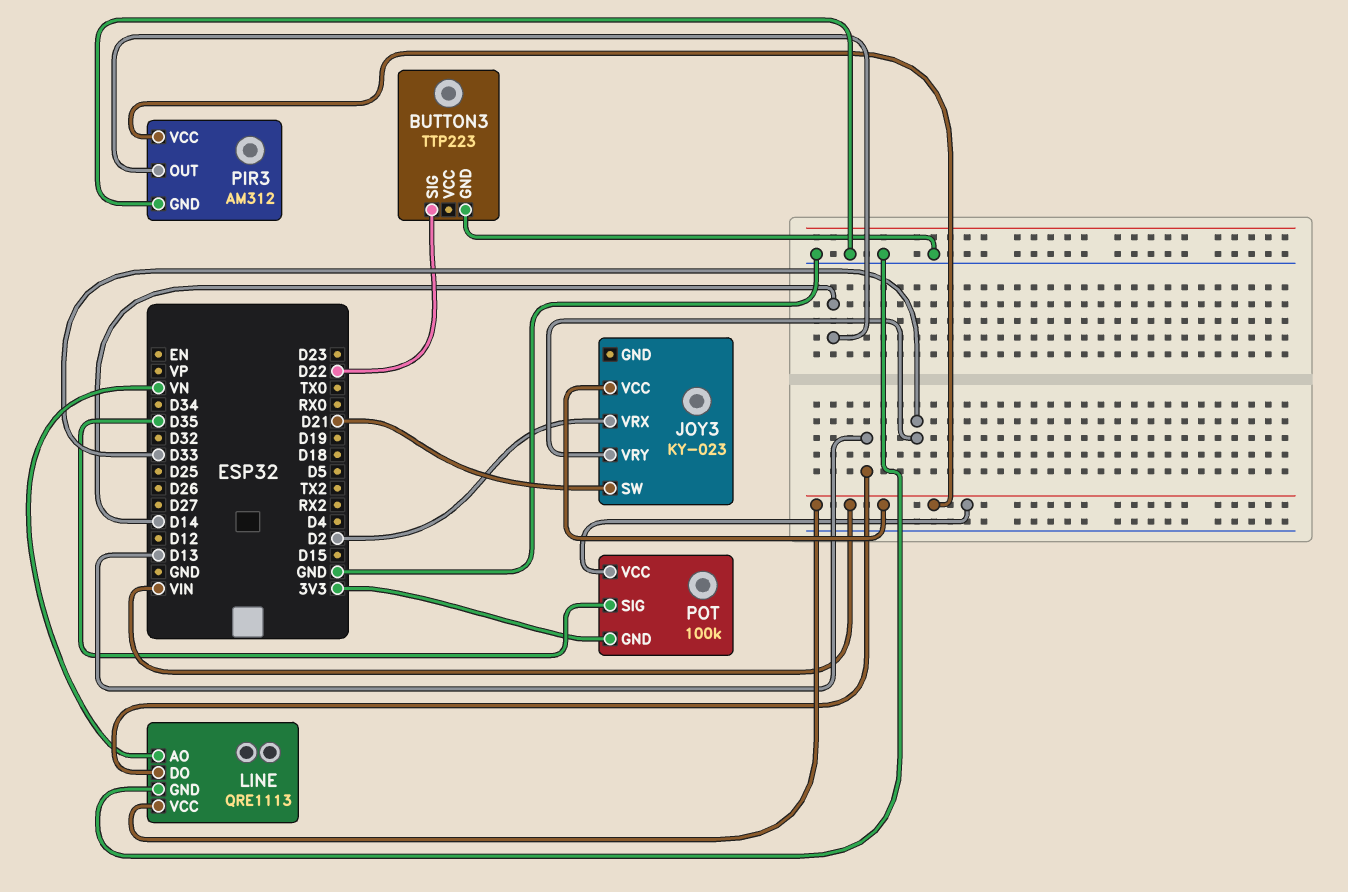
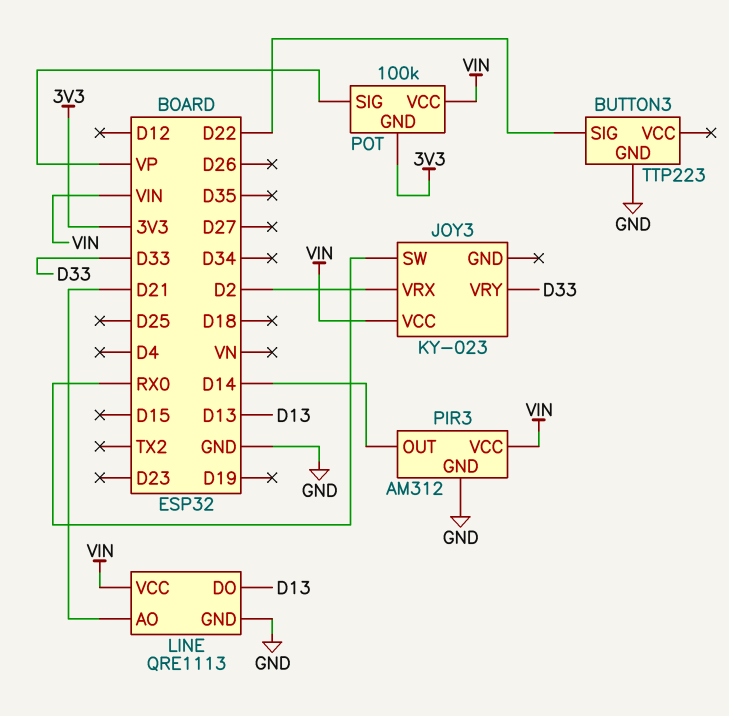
JOY3 pin SW: D21 -> RX0
LINE pin AO: VN -> D21
POT pin SIG: D35 -> VP

